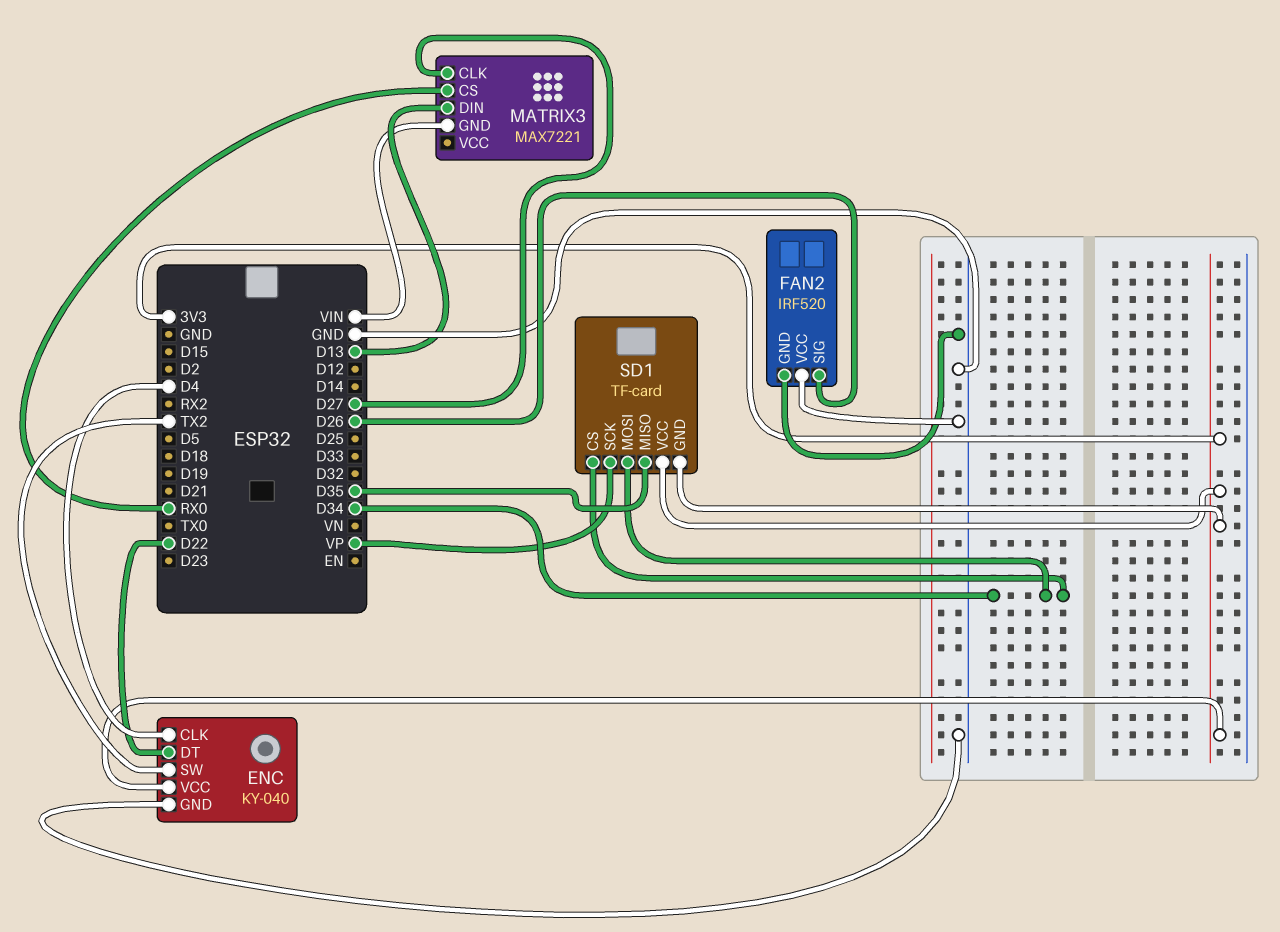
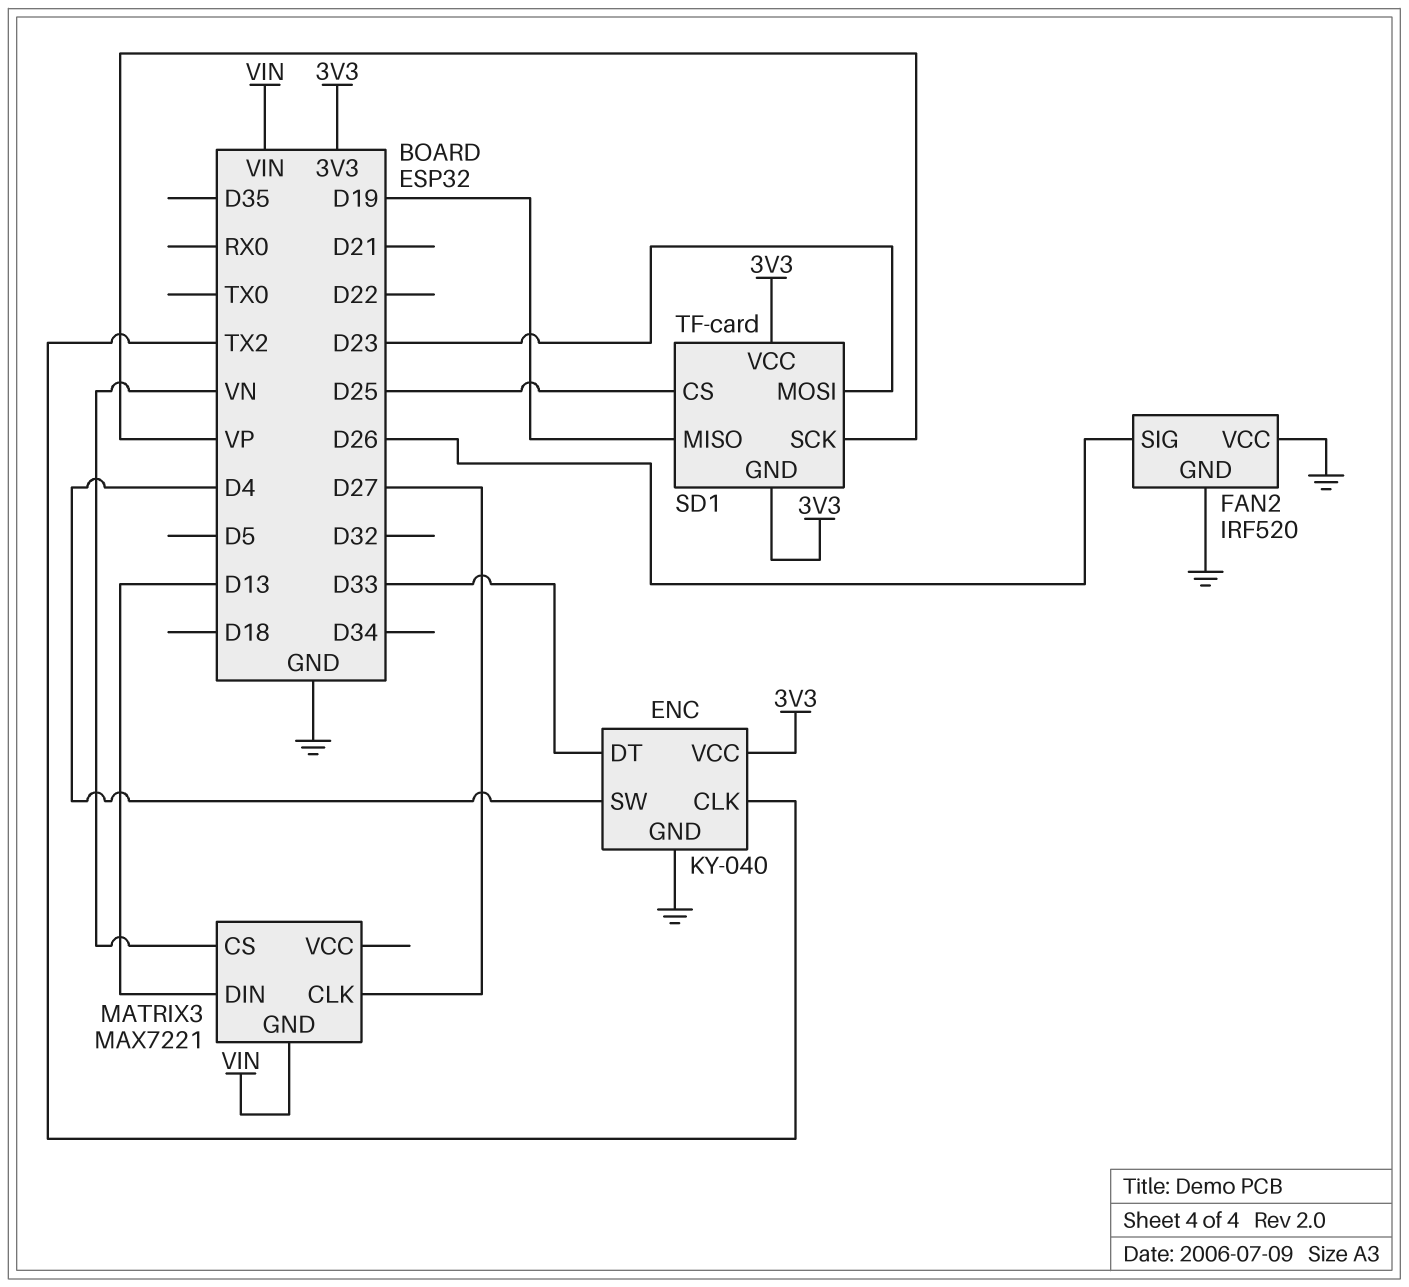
ENC pin CLK: D4 -> TX2
ENC pin DT: D22 -> D33
ENC pin SW: TX2 -> D4
MATRIX3 pin CS: RX0 -> VN
SD1 pin CS: D34 -> D25
SD1 pin MISO: D35 -> D19
SD1 pin MOSI: D34 -> D23

